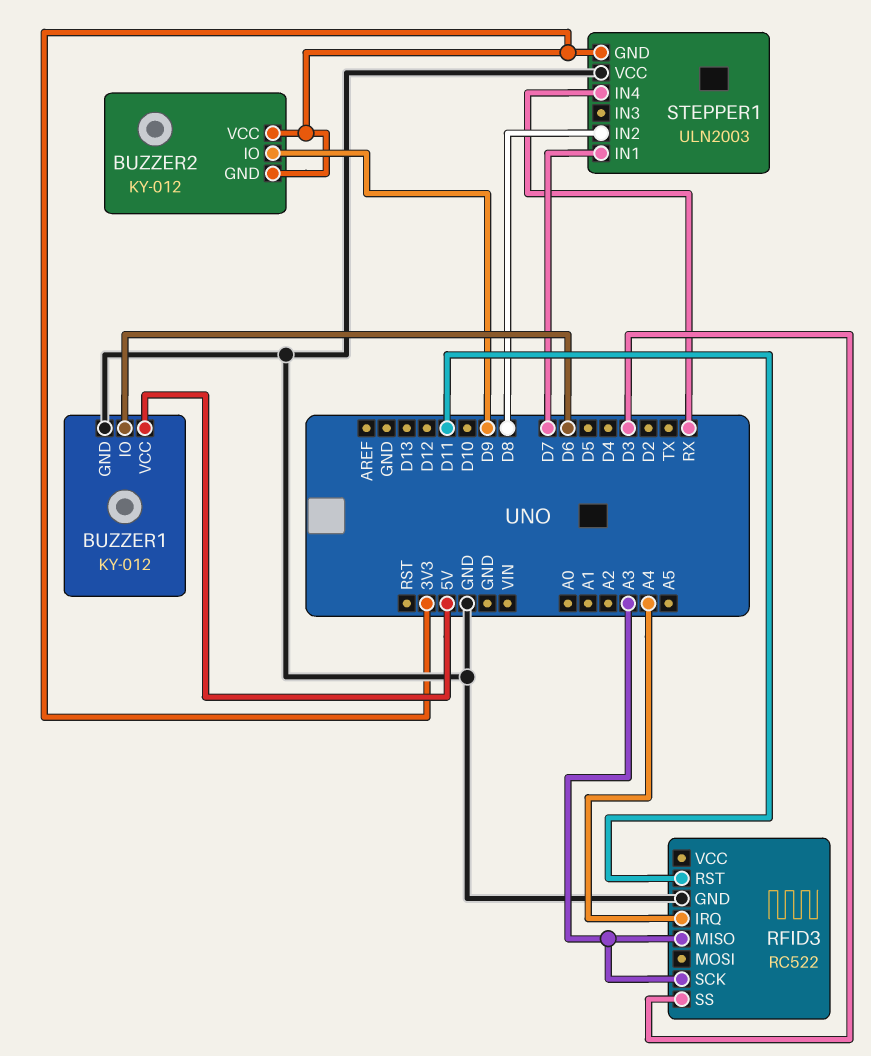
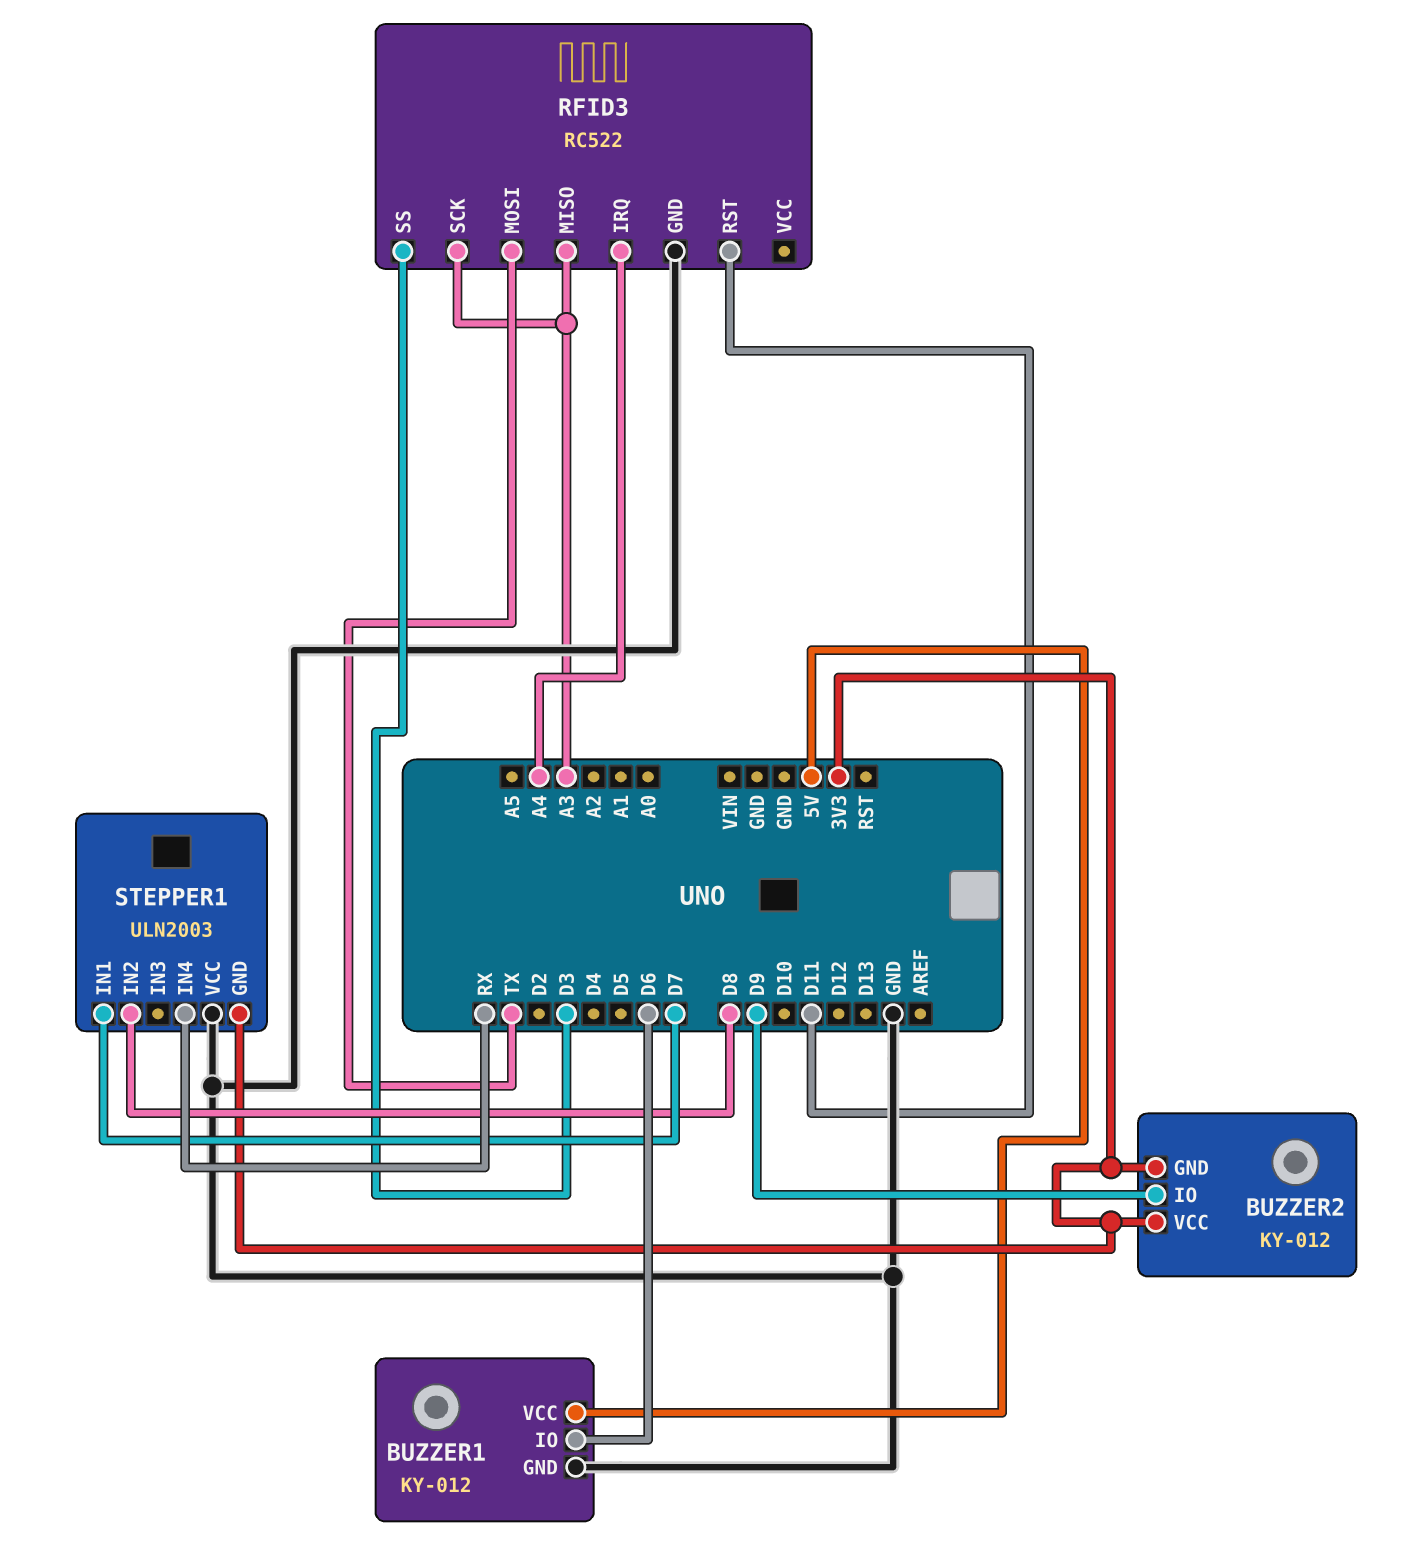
RFID3 pin MOSI: none -> TX

